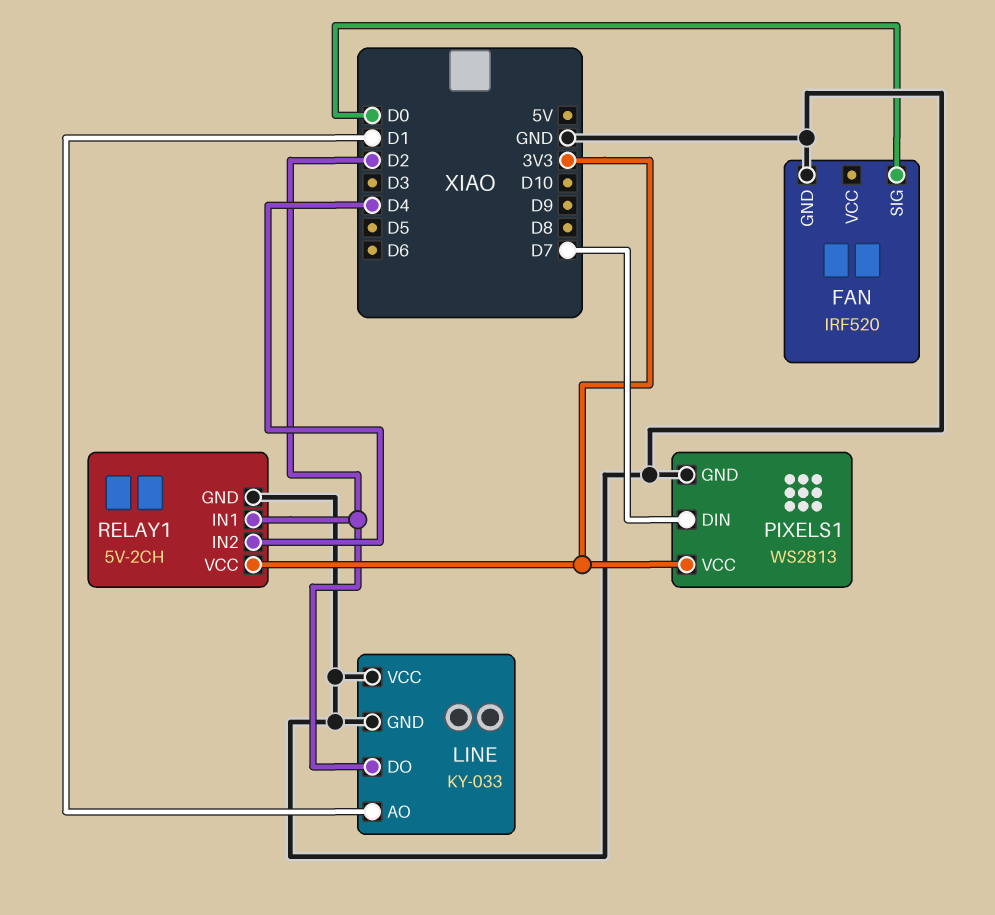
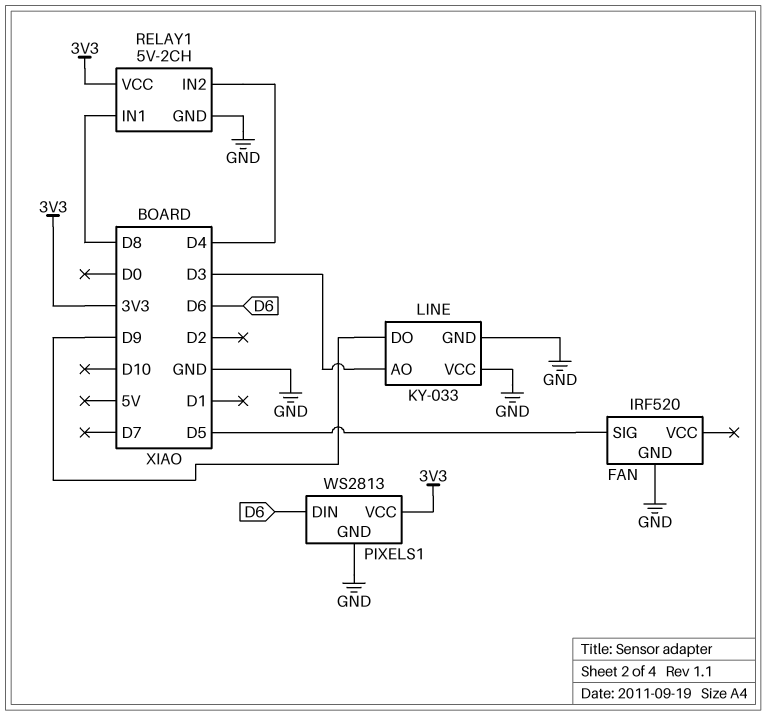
FAN pin SIG: D0 -> D5
LINE pin AO: D1 -> D3
LINE pin DO: D2 -> D9
PIXELS1 pin DIN: D7 -> D6
RELAY1 pin IN1: D2 -> D8

